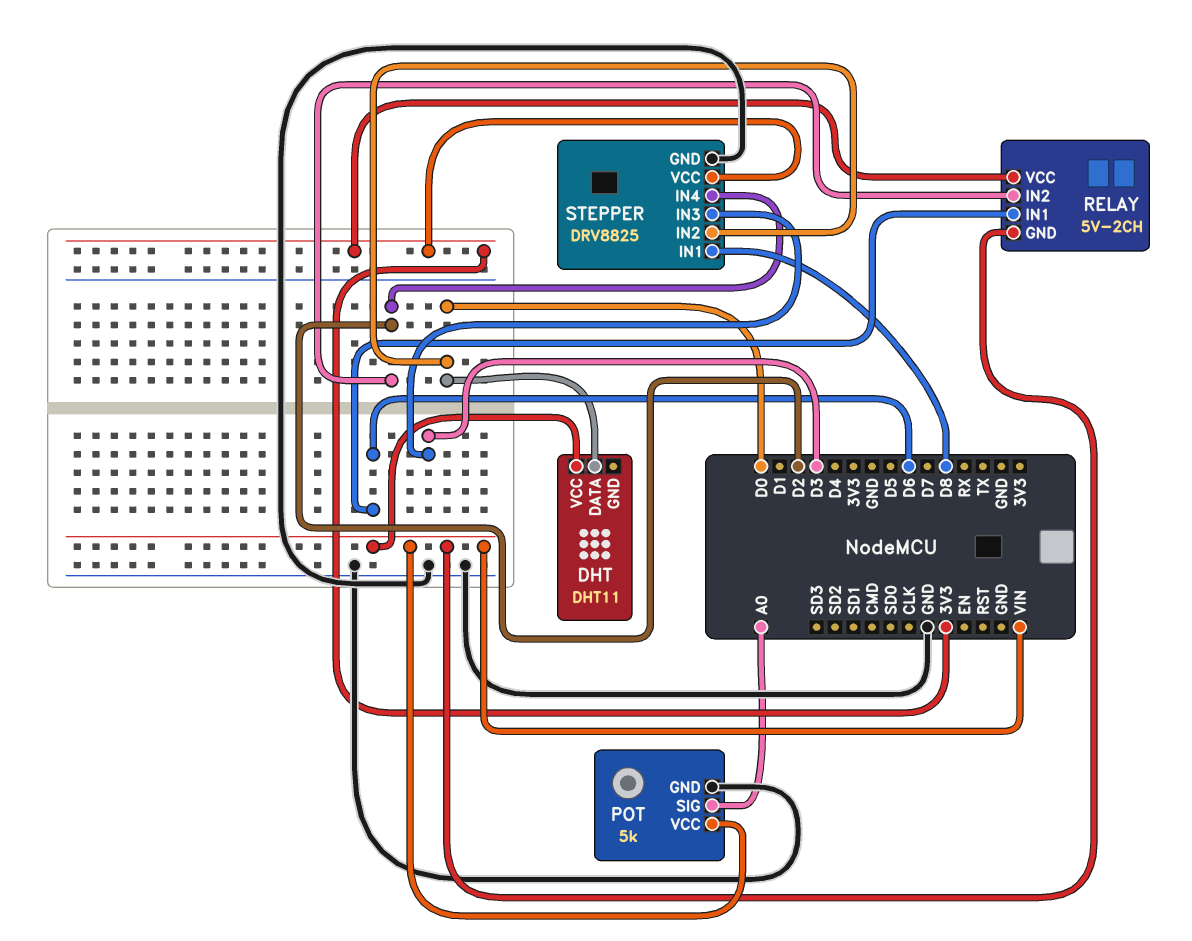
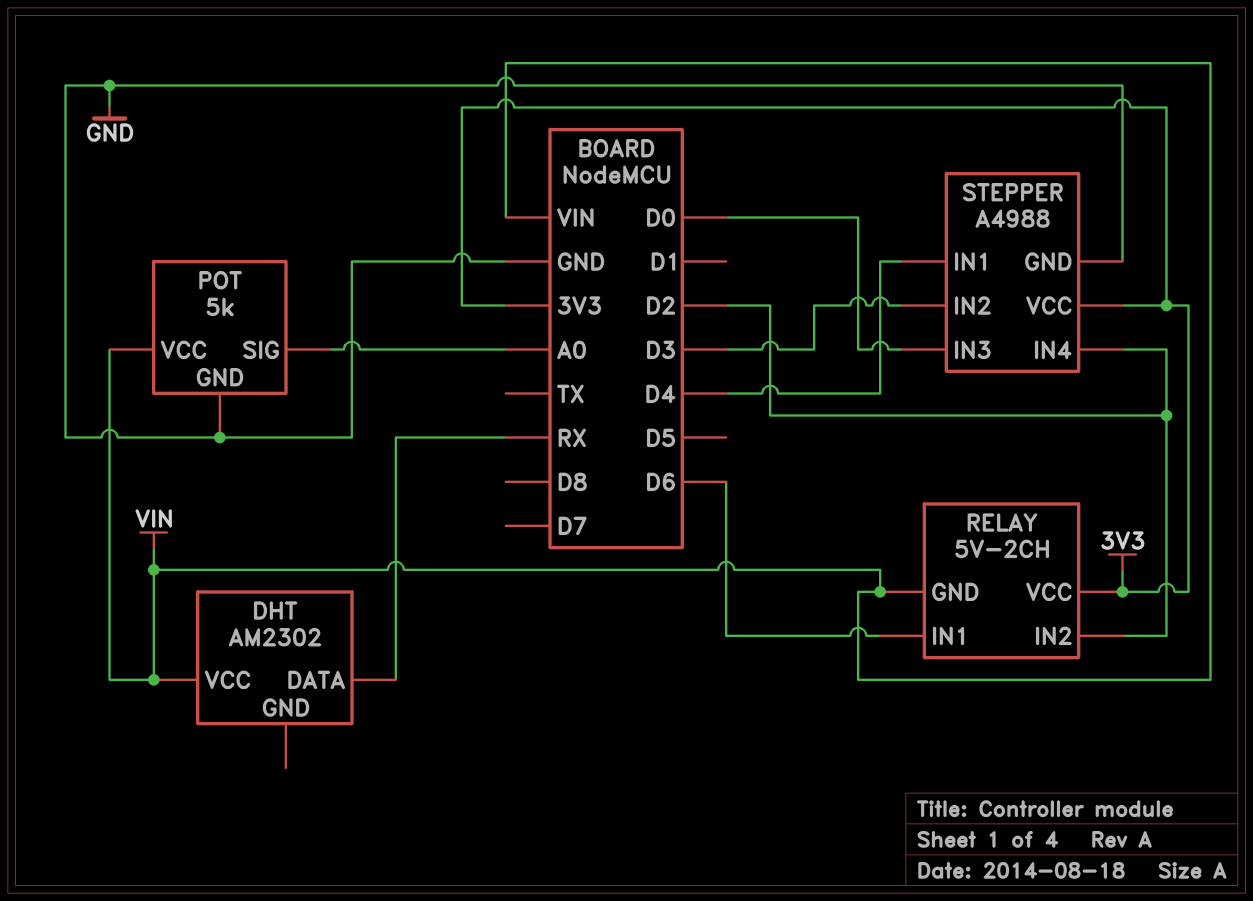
DHT: DHT11 -> AM2302
DHT pin DATA: D0 -> RX
STEPPER: DRV8825 -> A4988
STEPPER pin IN1: D8 -> D4
STEPPER pin IN2: D0 -> D3
STEPPER pin IN3: D3 -> D0

